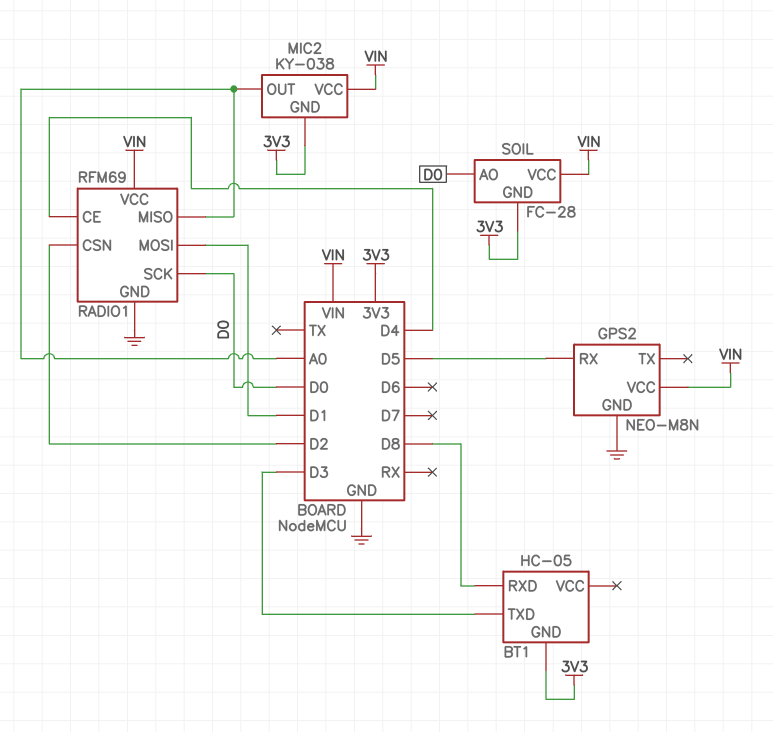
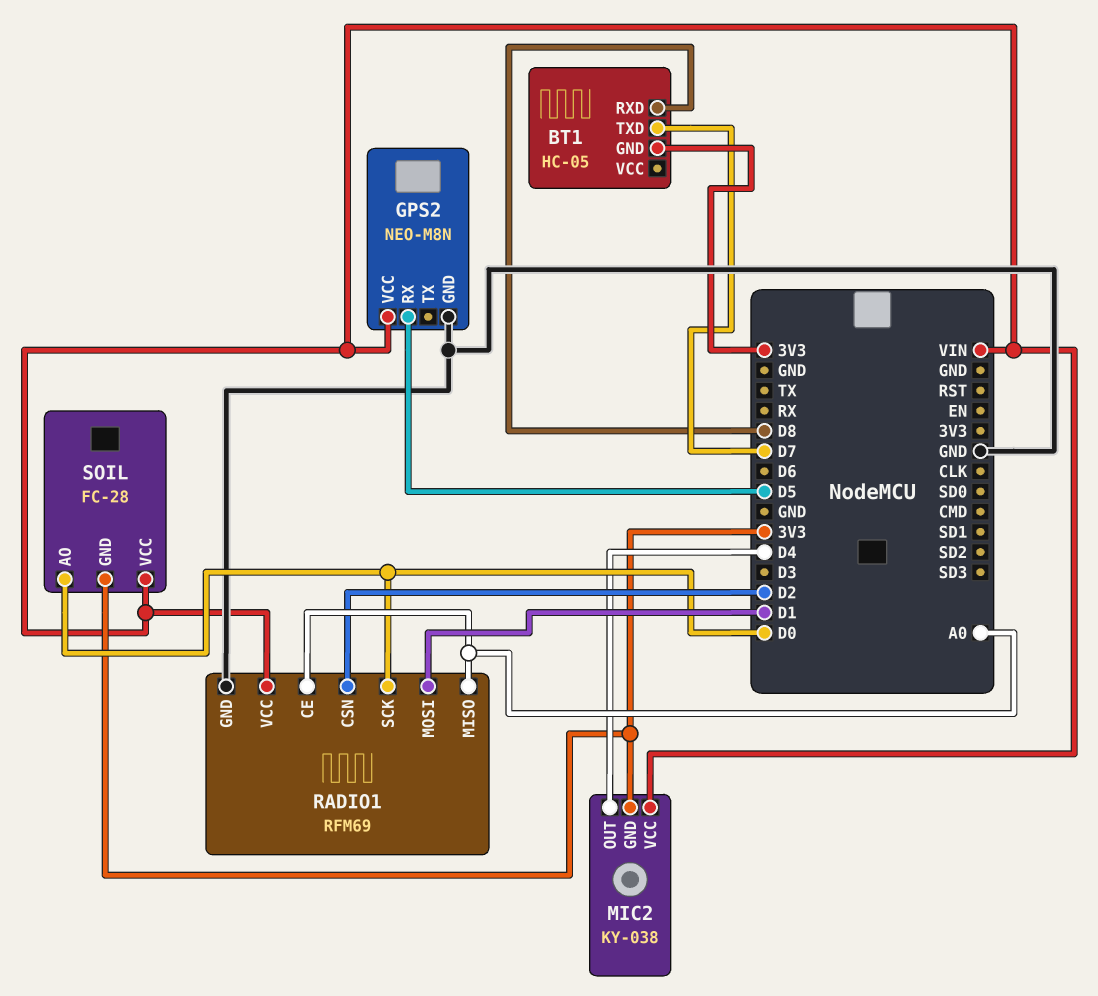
BT1 pin TXD: D3 -> D7
MIC2 pin OUT: A0 -> D4
RADIO1 pin CE: D4 -> A0

